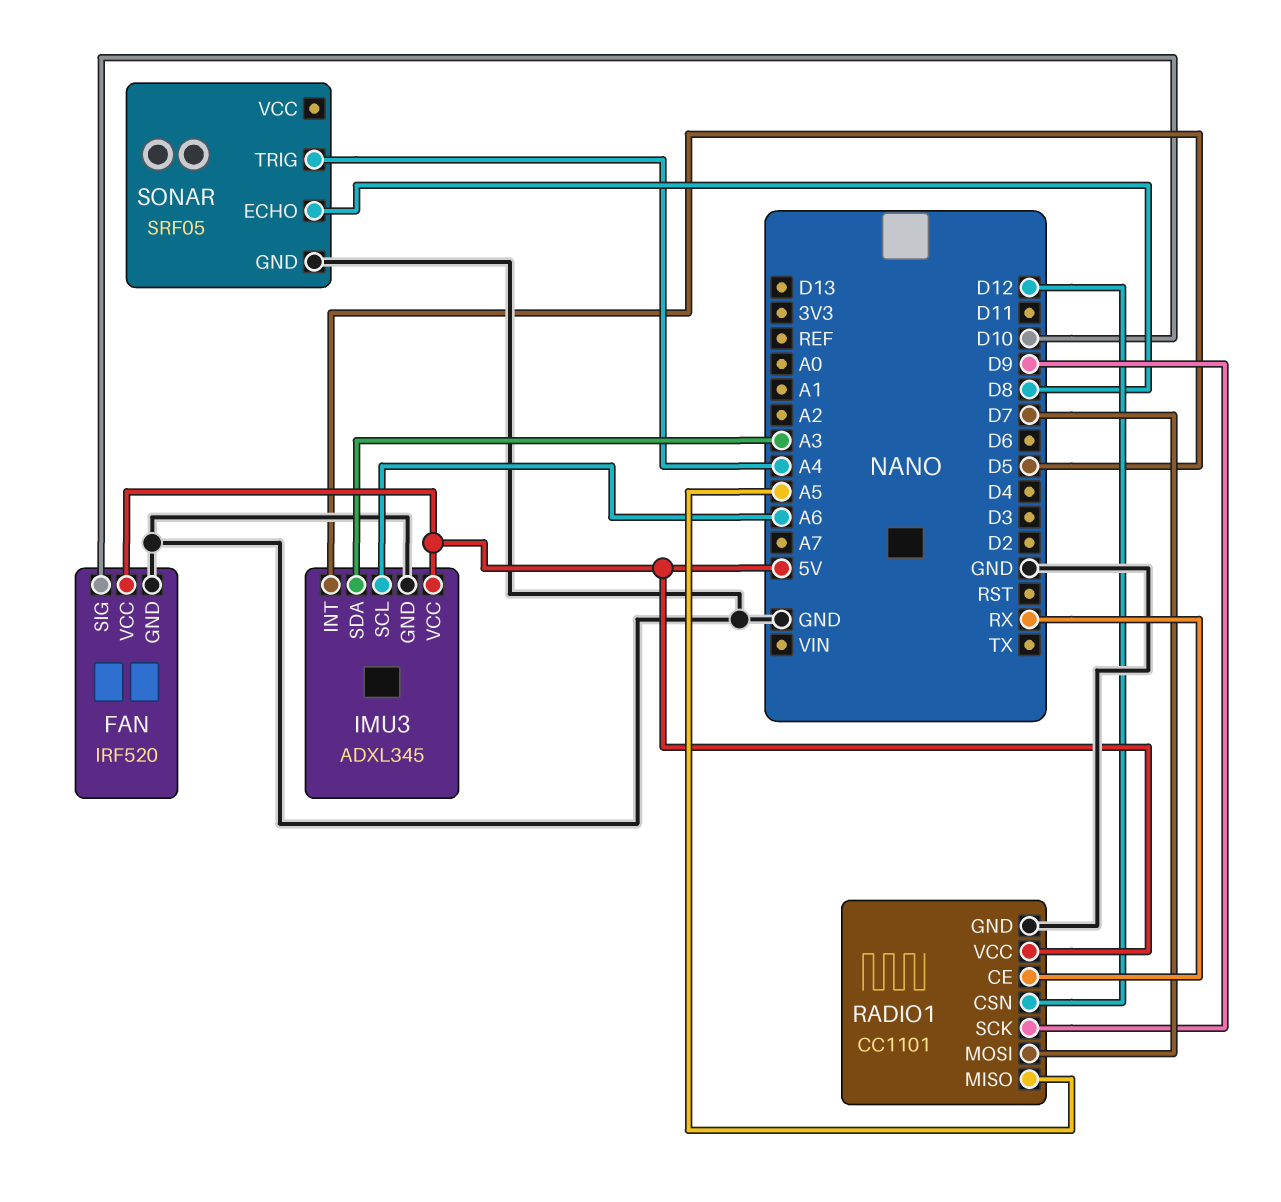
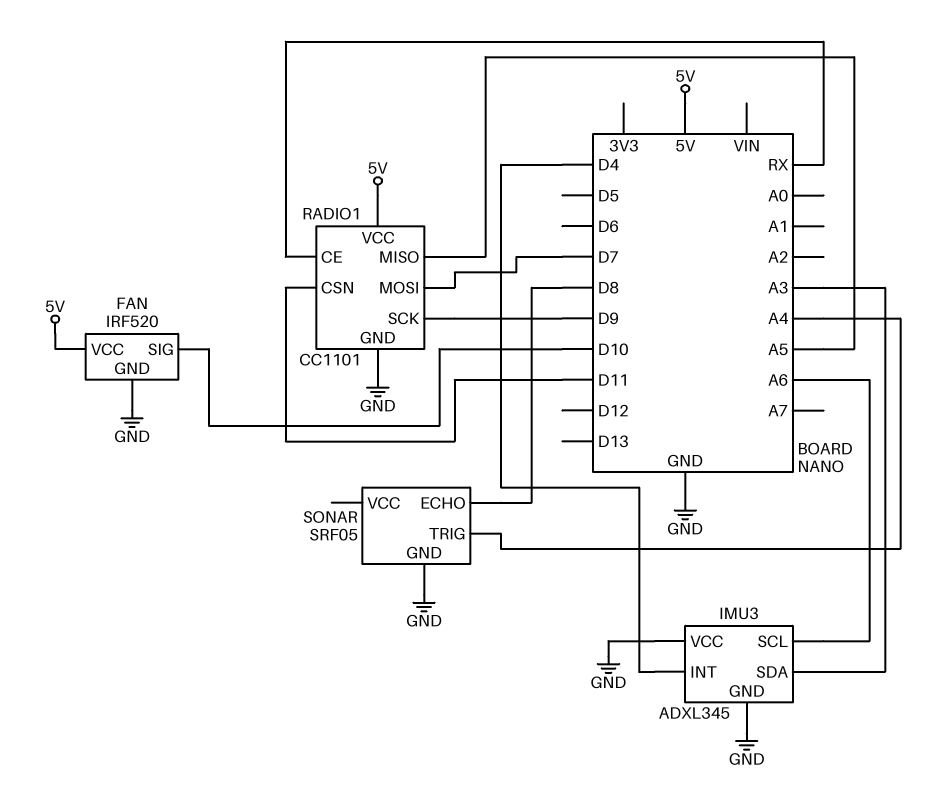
IMU3 pin INT: D5 -> D4
IMU3 pin VCC: 5V -> GND
RADIO1 pin CSN: D12 -> D11

